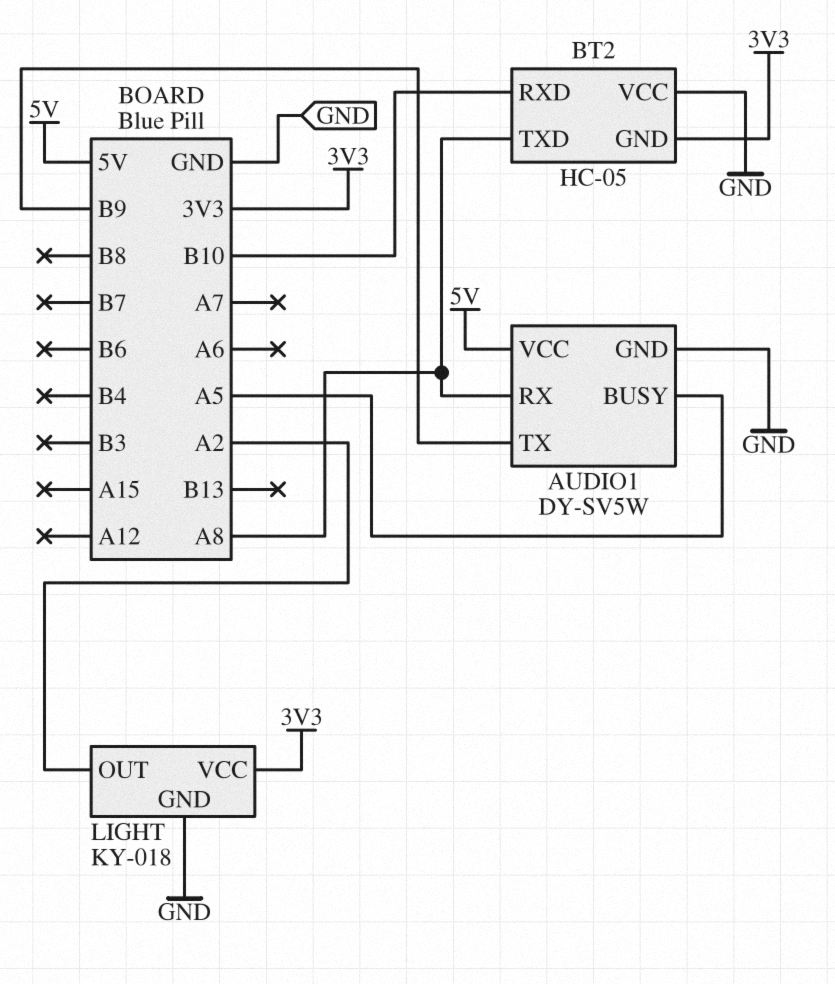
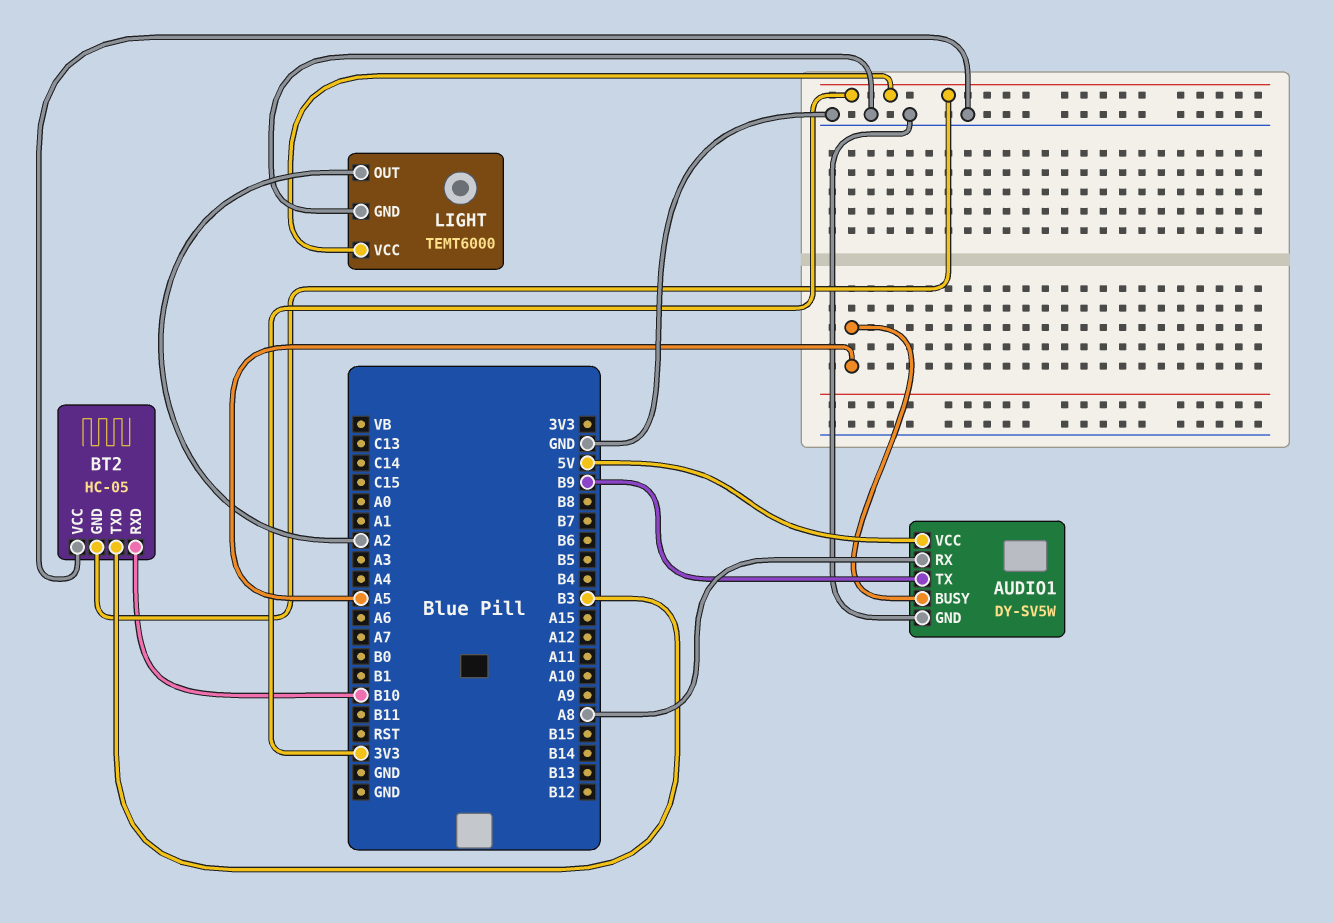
BT2 pin TXD: A8 -> B3
LIGHT: KY-018 -> TEMT6000

